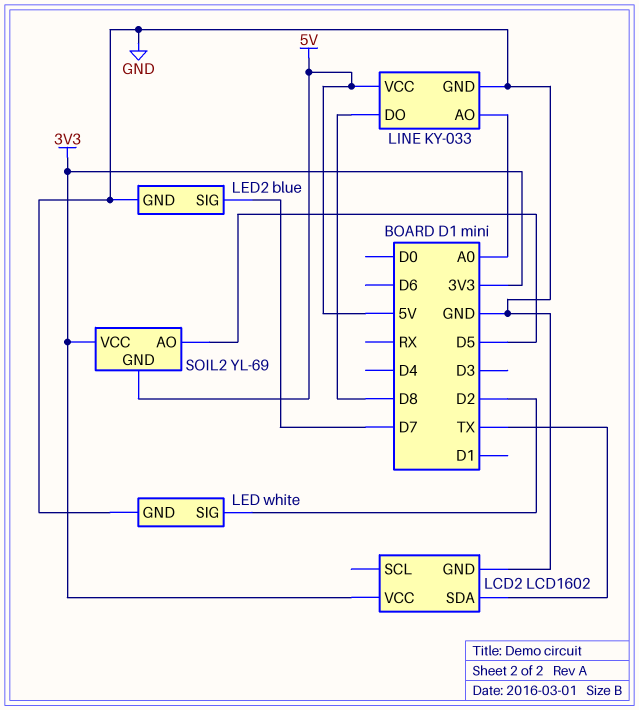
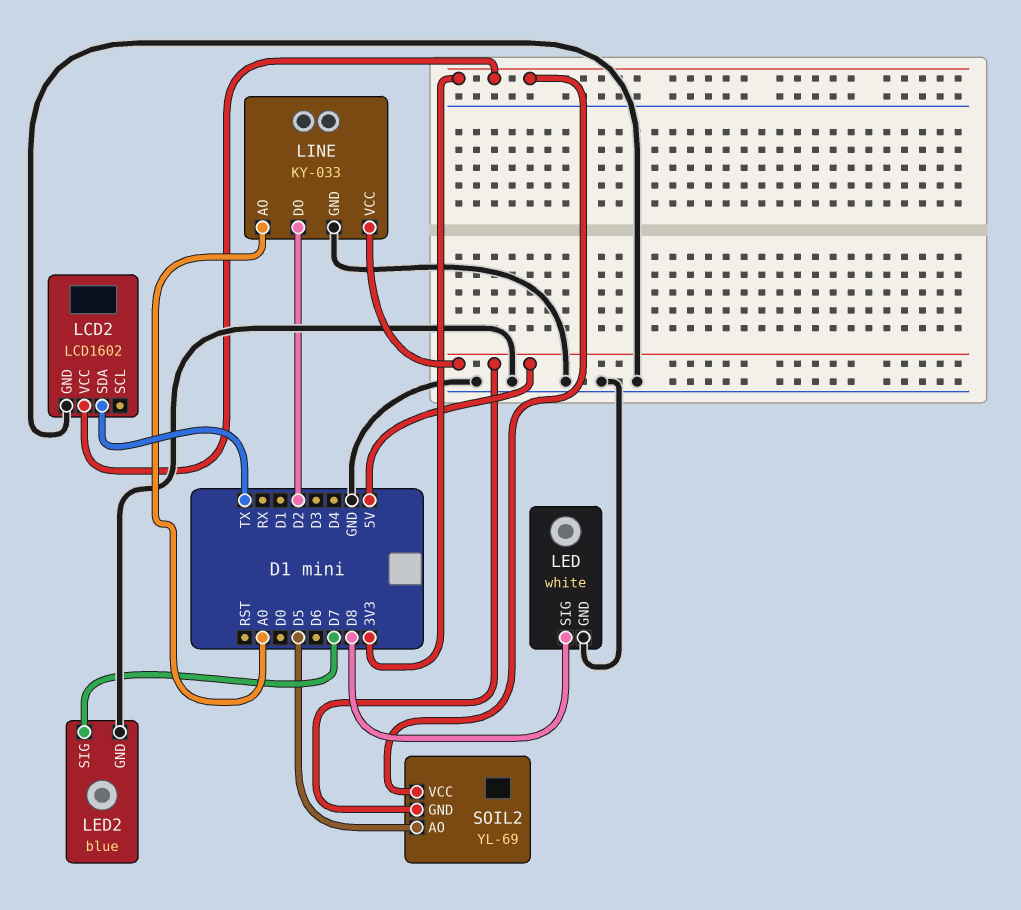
LED pin SIG: D2 -> D8
LINE pin DO: D8 -> D2

